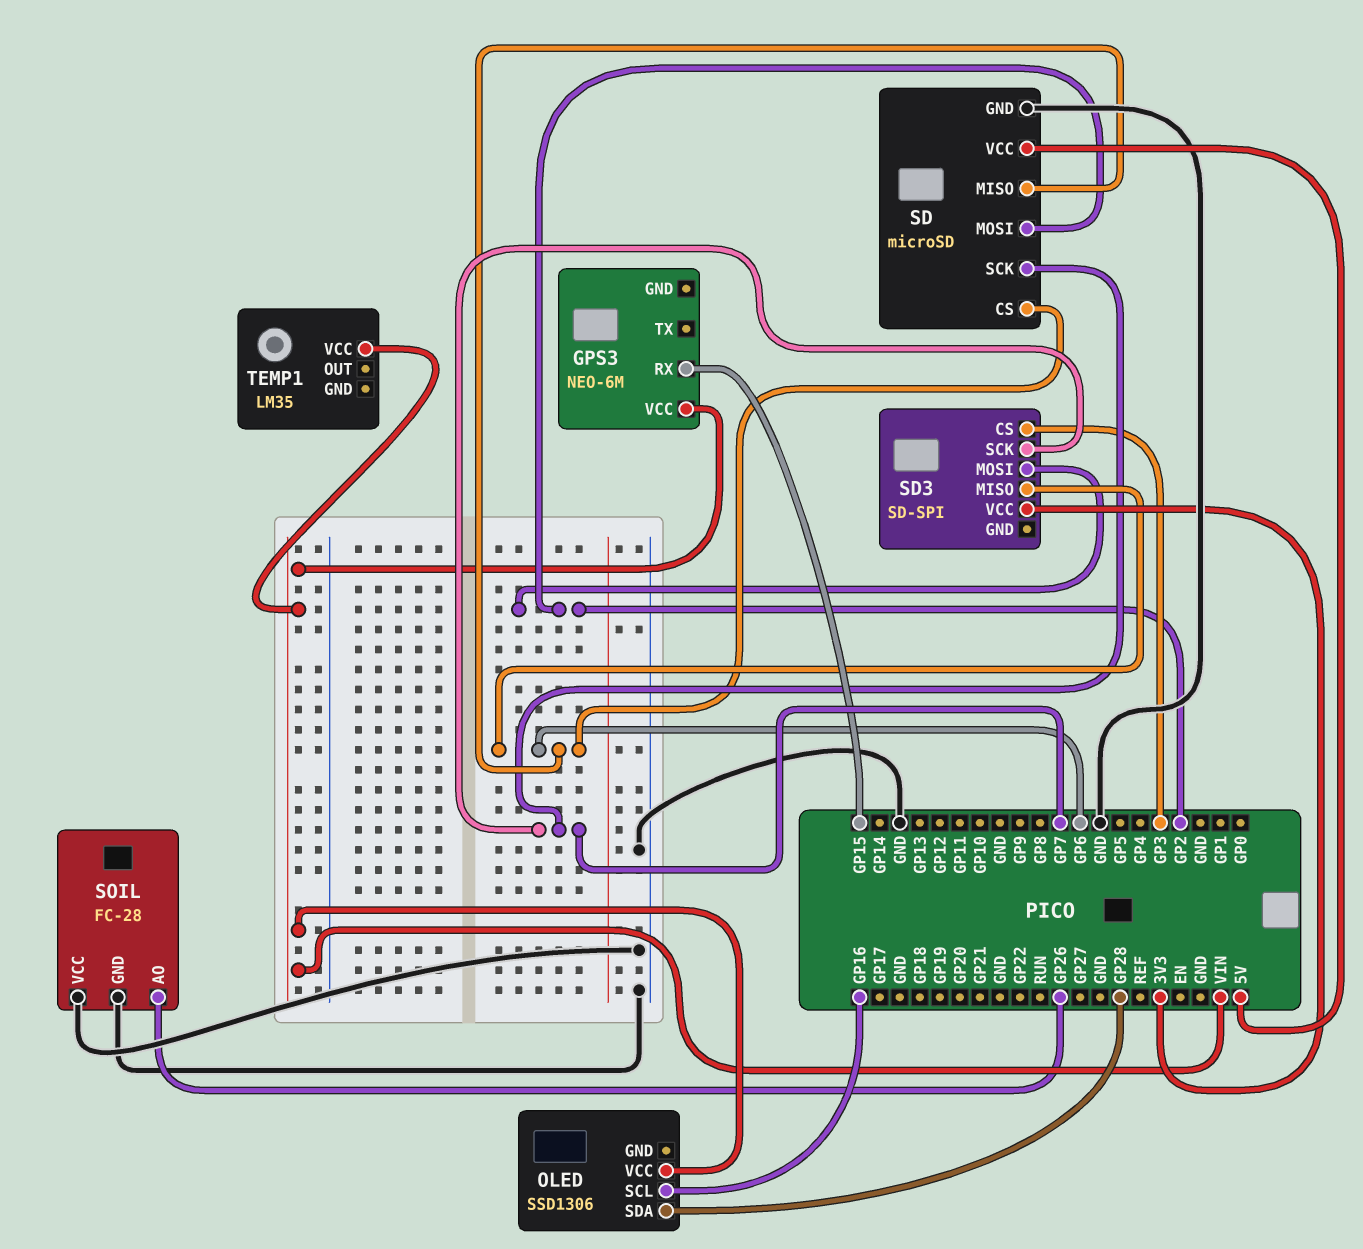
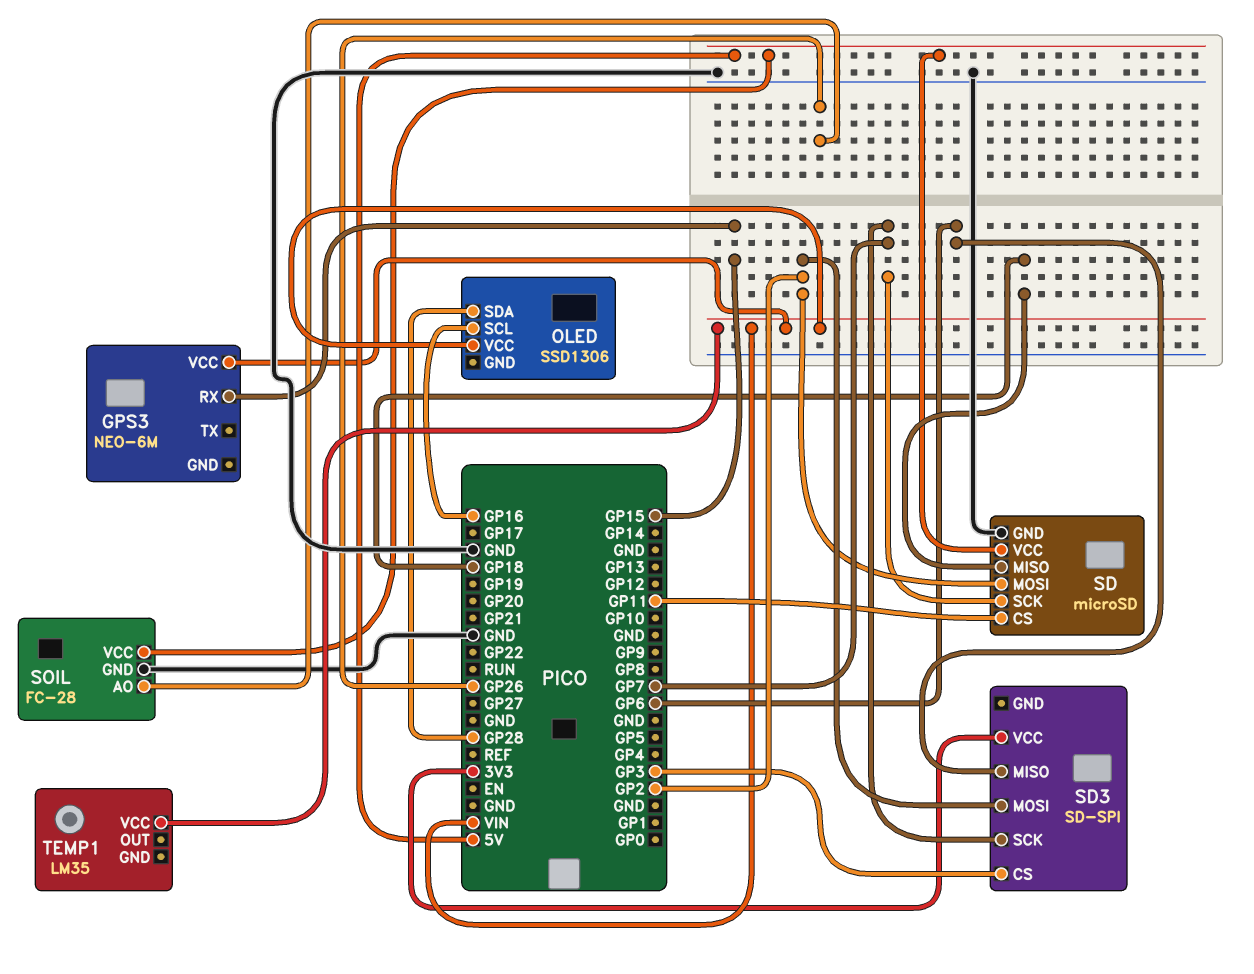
SD pin CS: GP6 -> GP11
SD pin MISO: GP6 -> GP18
SOIL pin VCC: GND -> 5V

